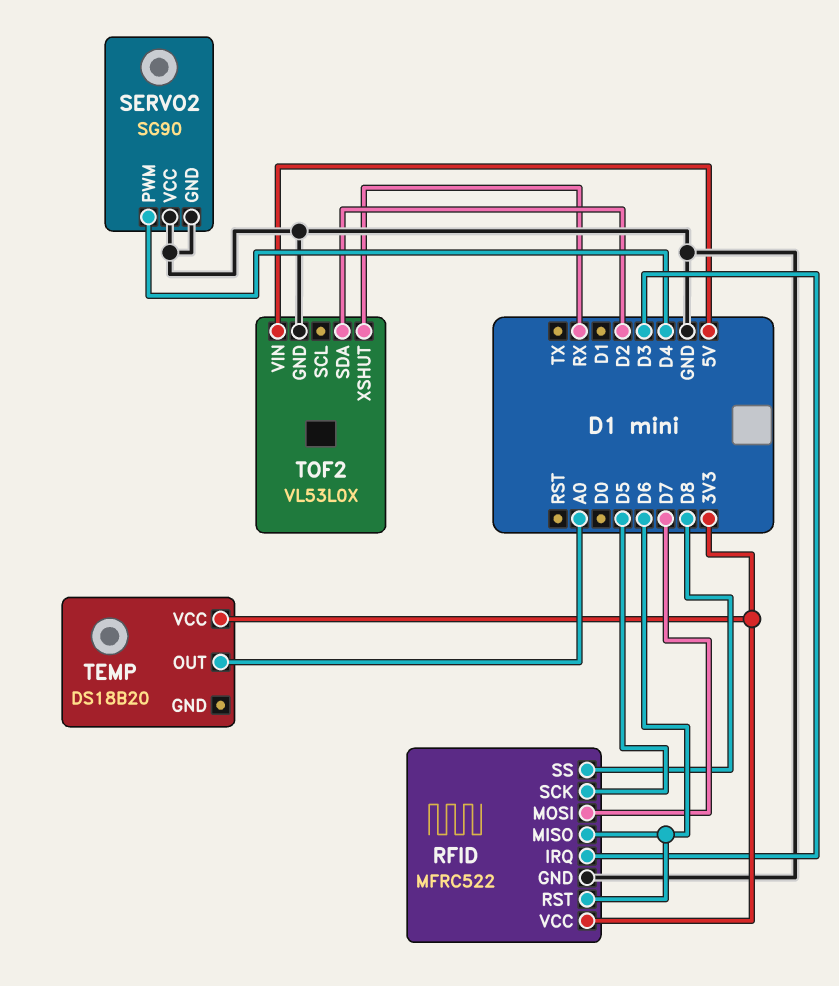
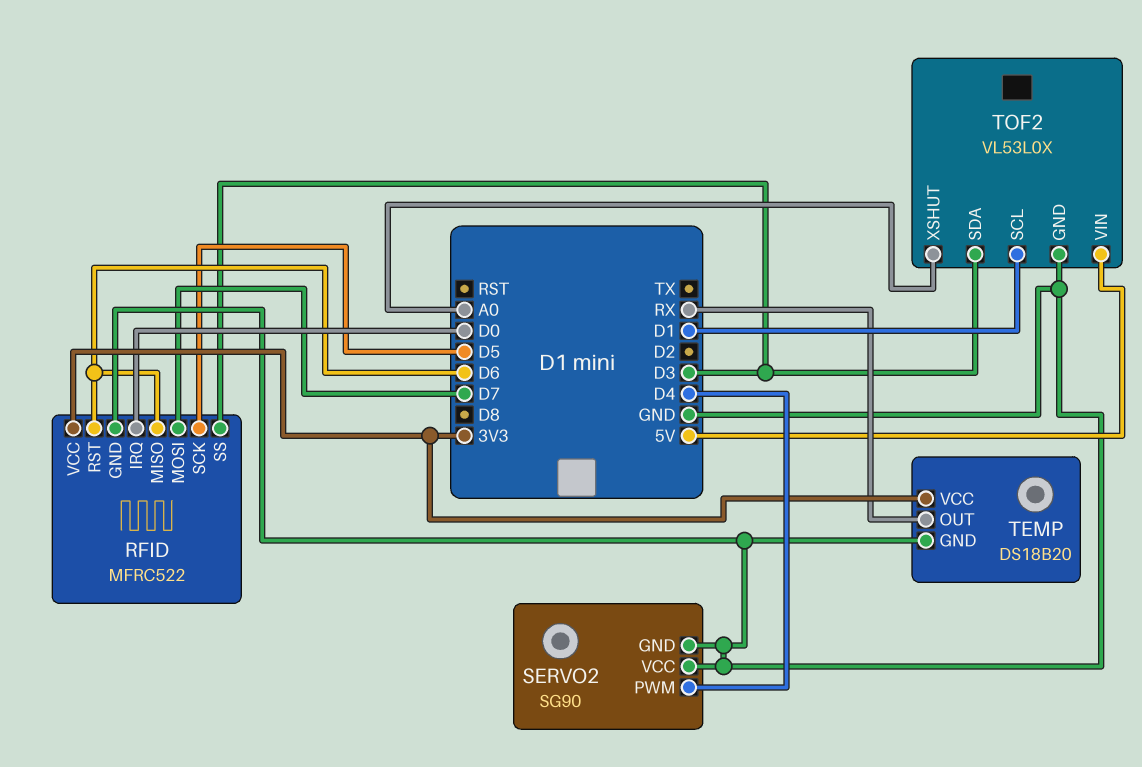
RFID pin IRQ: D3 -> D0
RFID pin SS: D8 -> D3
TEMP pin GND: none -> GND
TEMP pin OUT: A0 -> RX
TOF2 pin SCL: none -> D1
TOF2 pin SDA: D2 -> D3
TOF2 pin XSHUT: RX -> A0

